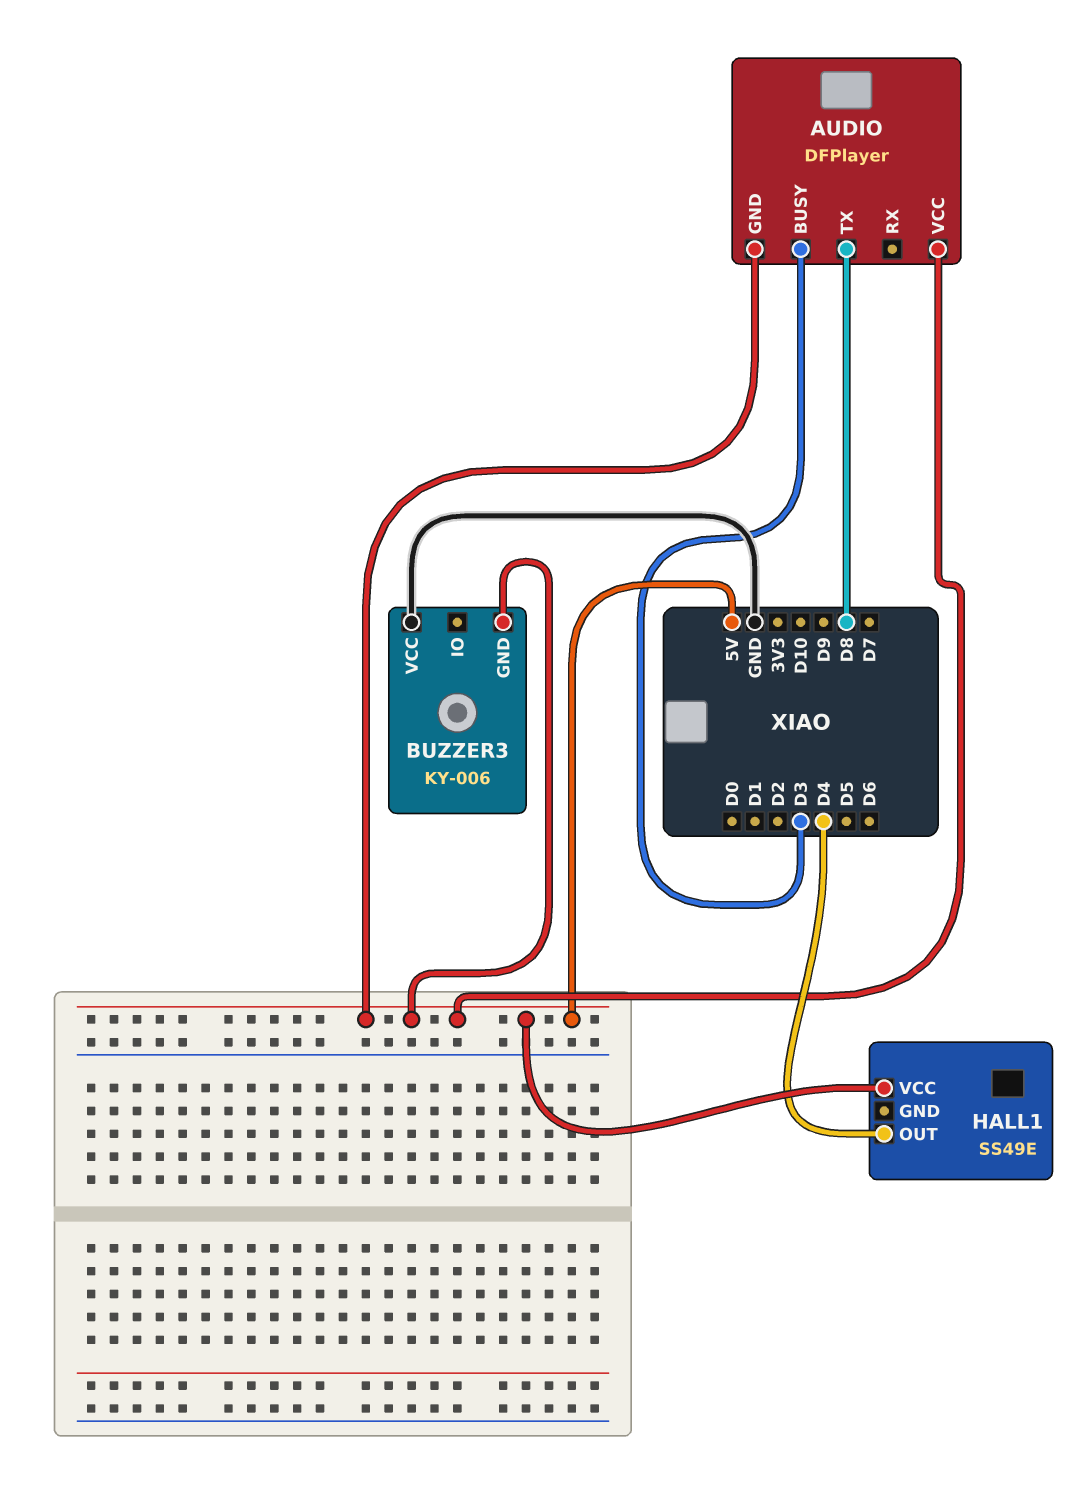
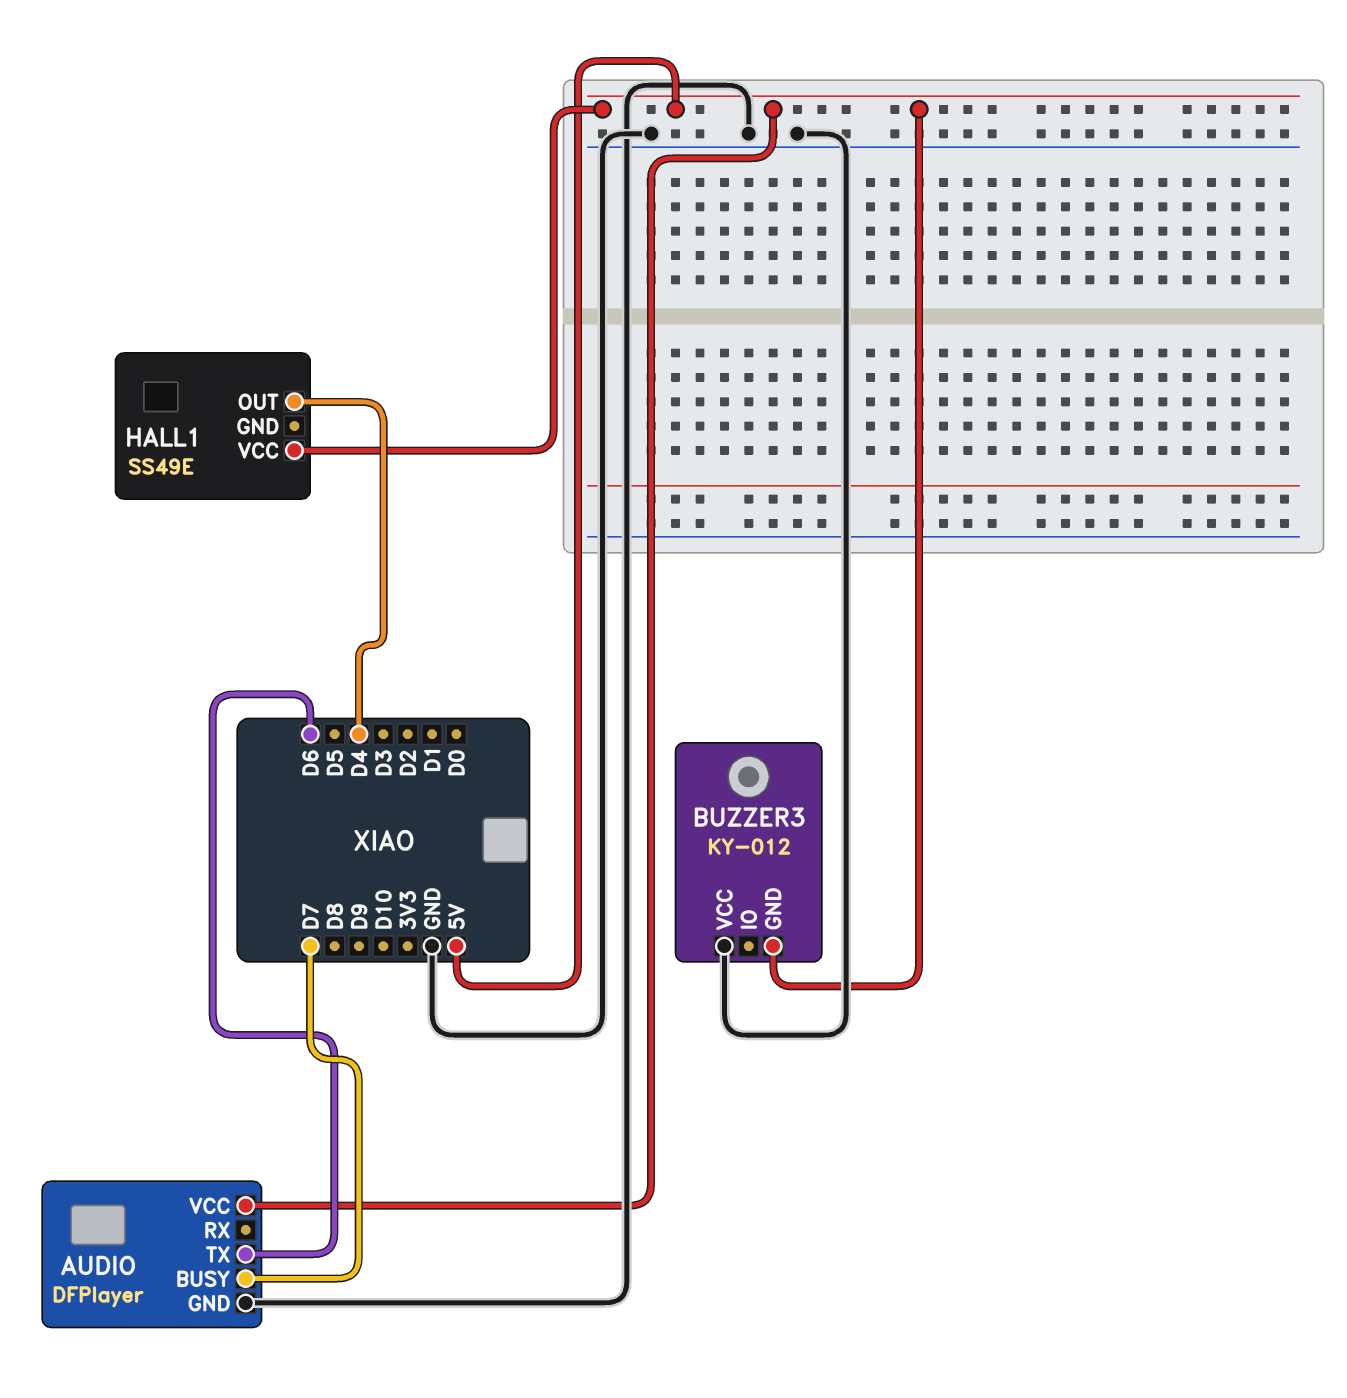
AUDIO pin BUSY: D3 -> D7
AUDIO pin GND: 5V -> GND
AUDIO pin TX: D8 -> D6
BUZZER3: KY-006 -> KY-012

